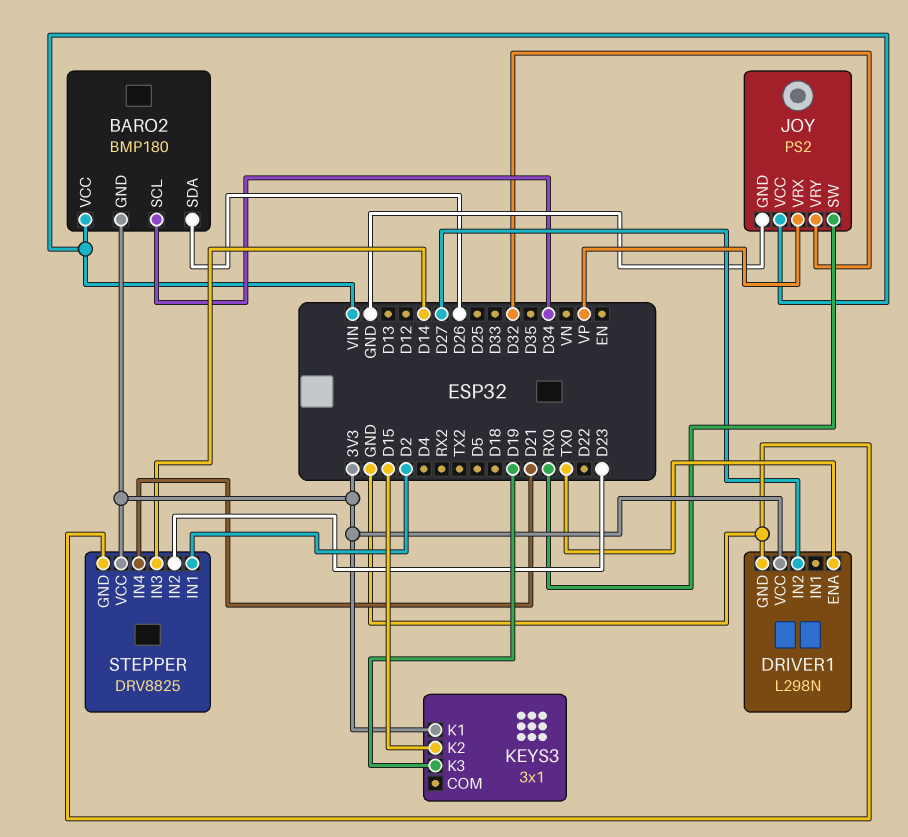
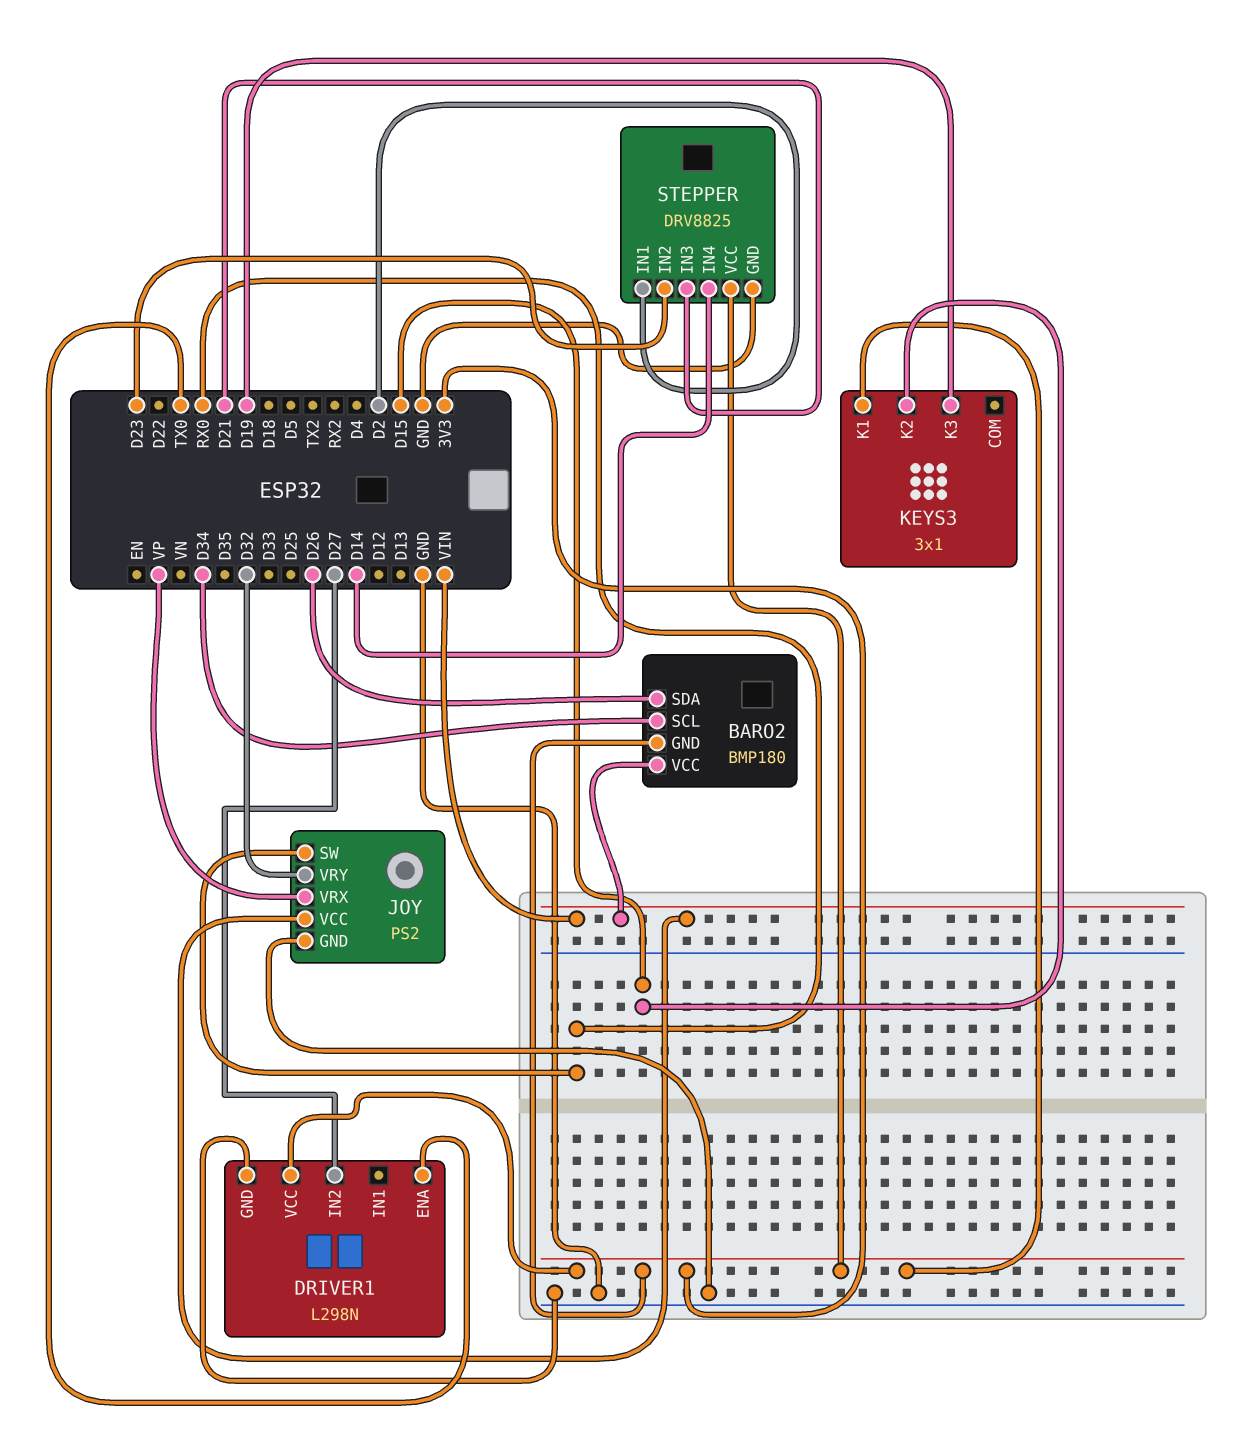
STEPPER pin IN3: D14 -> D21
STEPPER pin IN4: D21 -> D14

